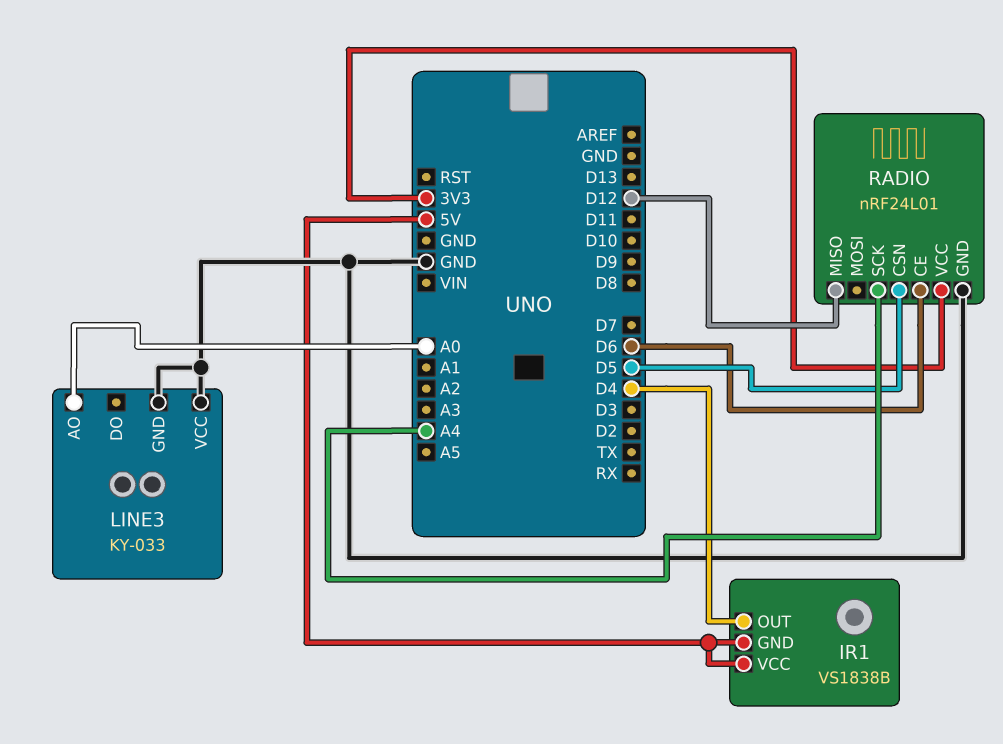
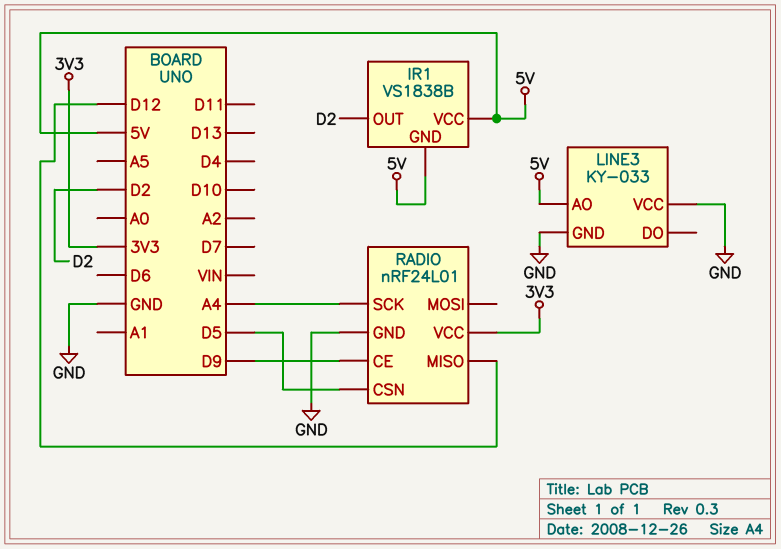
IR1 pin OUT: D4 -> D2
LINE3 pin AO: A0 -> 5V
RADIO pin CE: D6 -> D9

